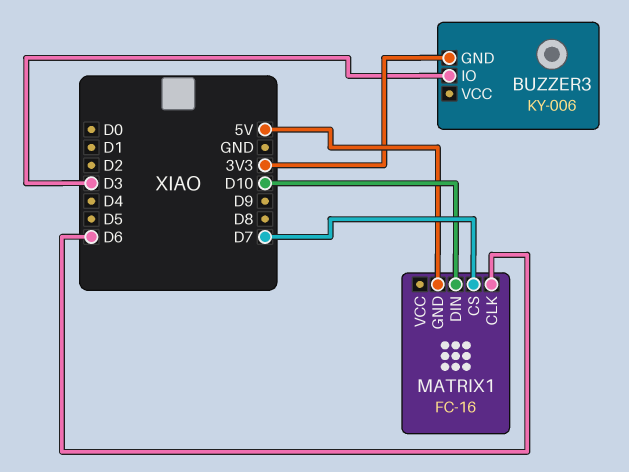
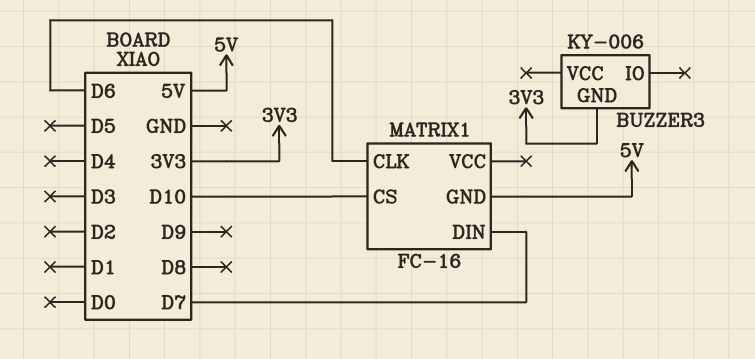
BUZZER3 pin IO: D3 -> none
MATRIX1 pin CS: D7 -> D10
MATRIX1 pin DIN: D10 -> D7

